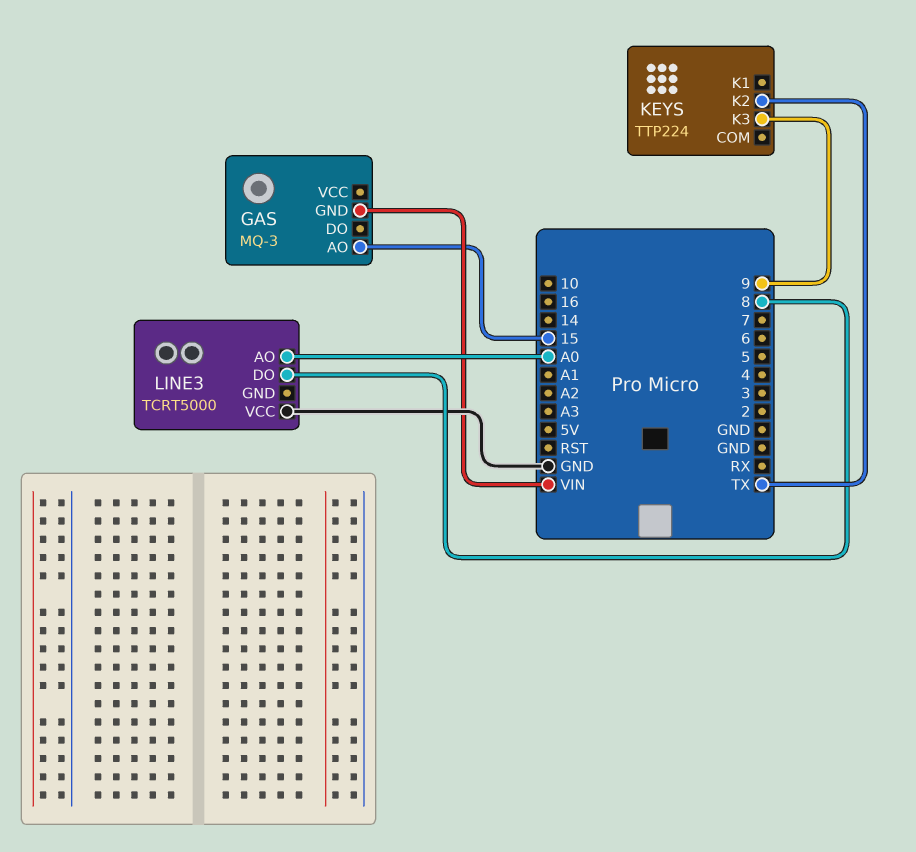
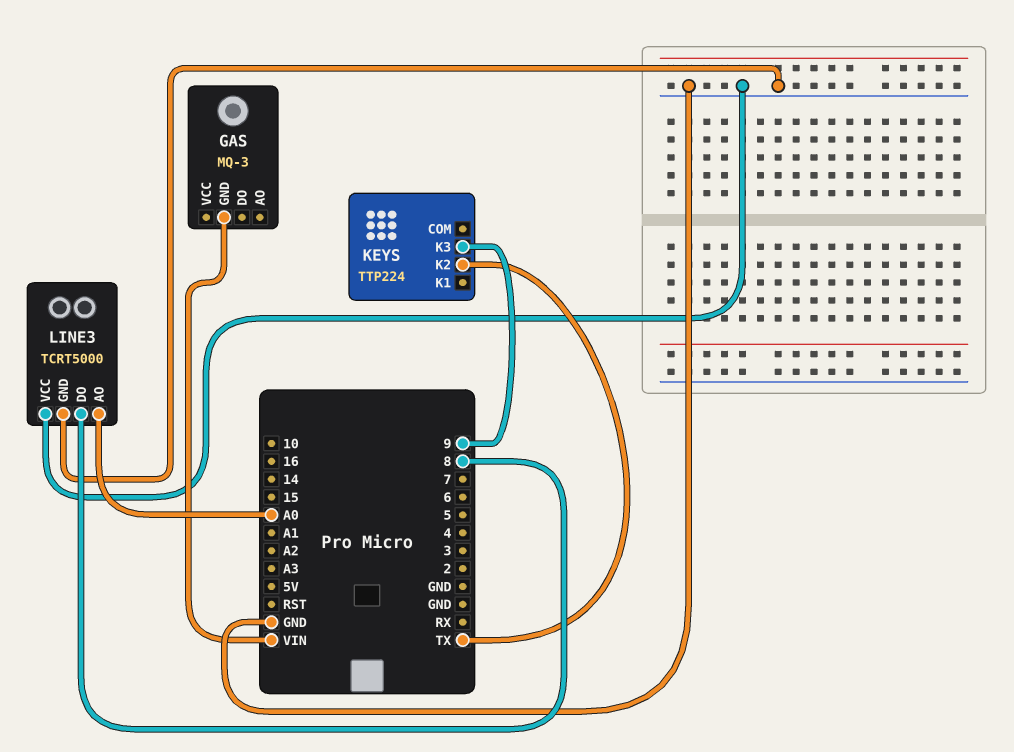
GAS pin AO: 15 -> none
LINE3 pin GND: none -> GND

